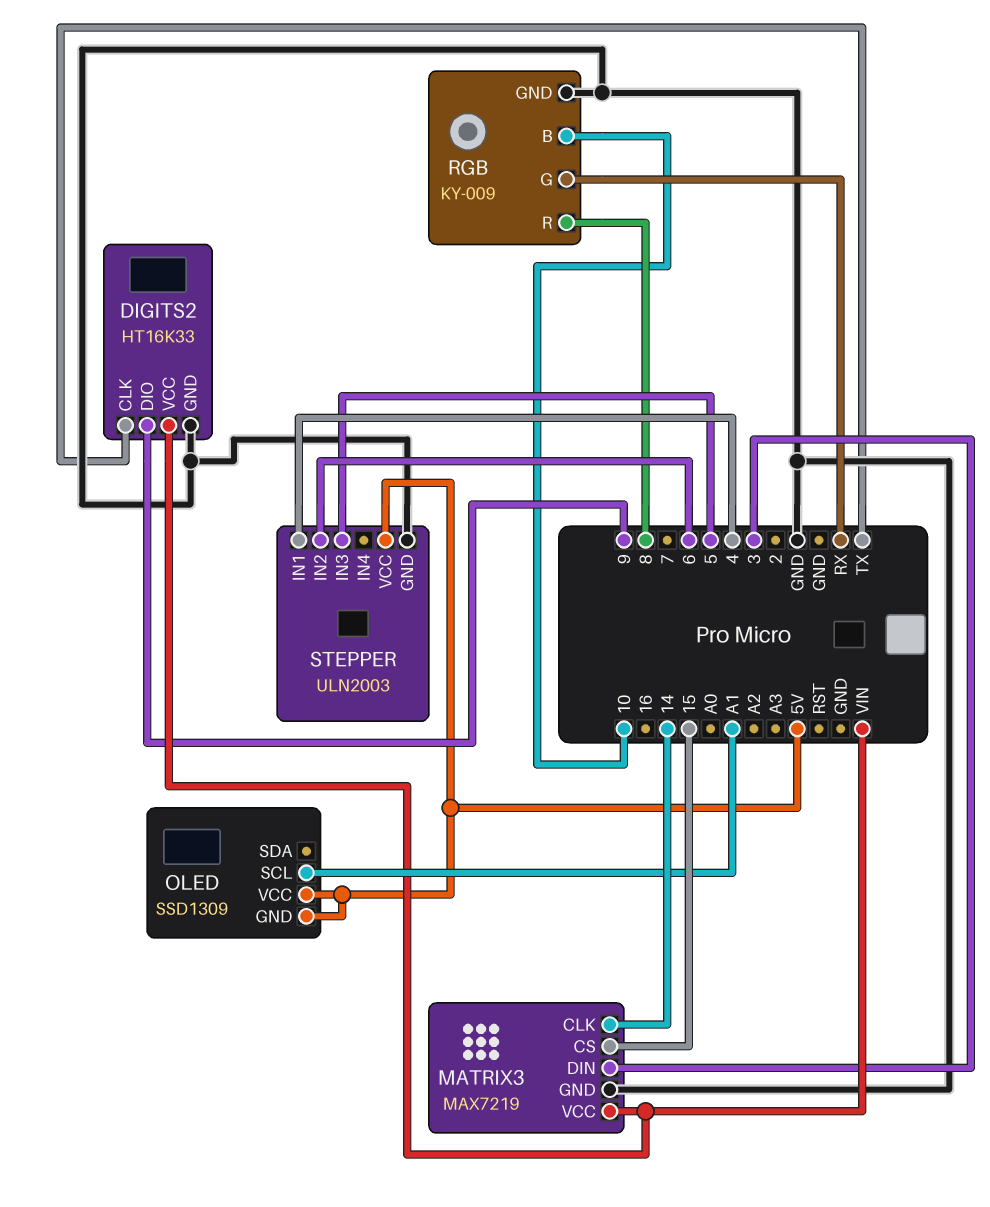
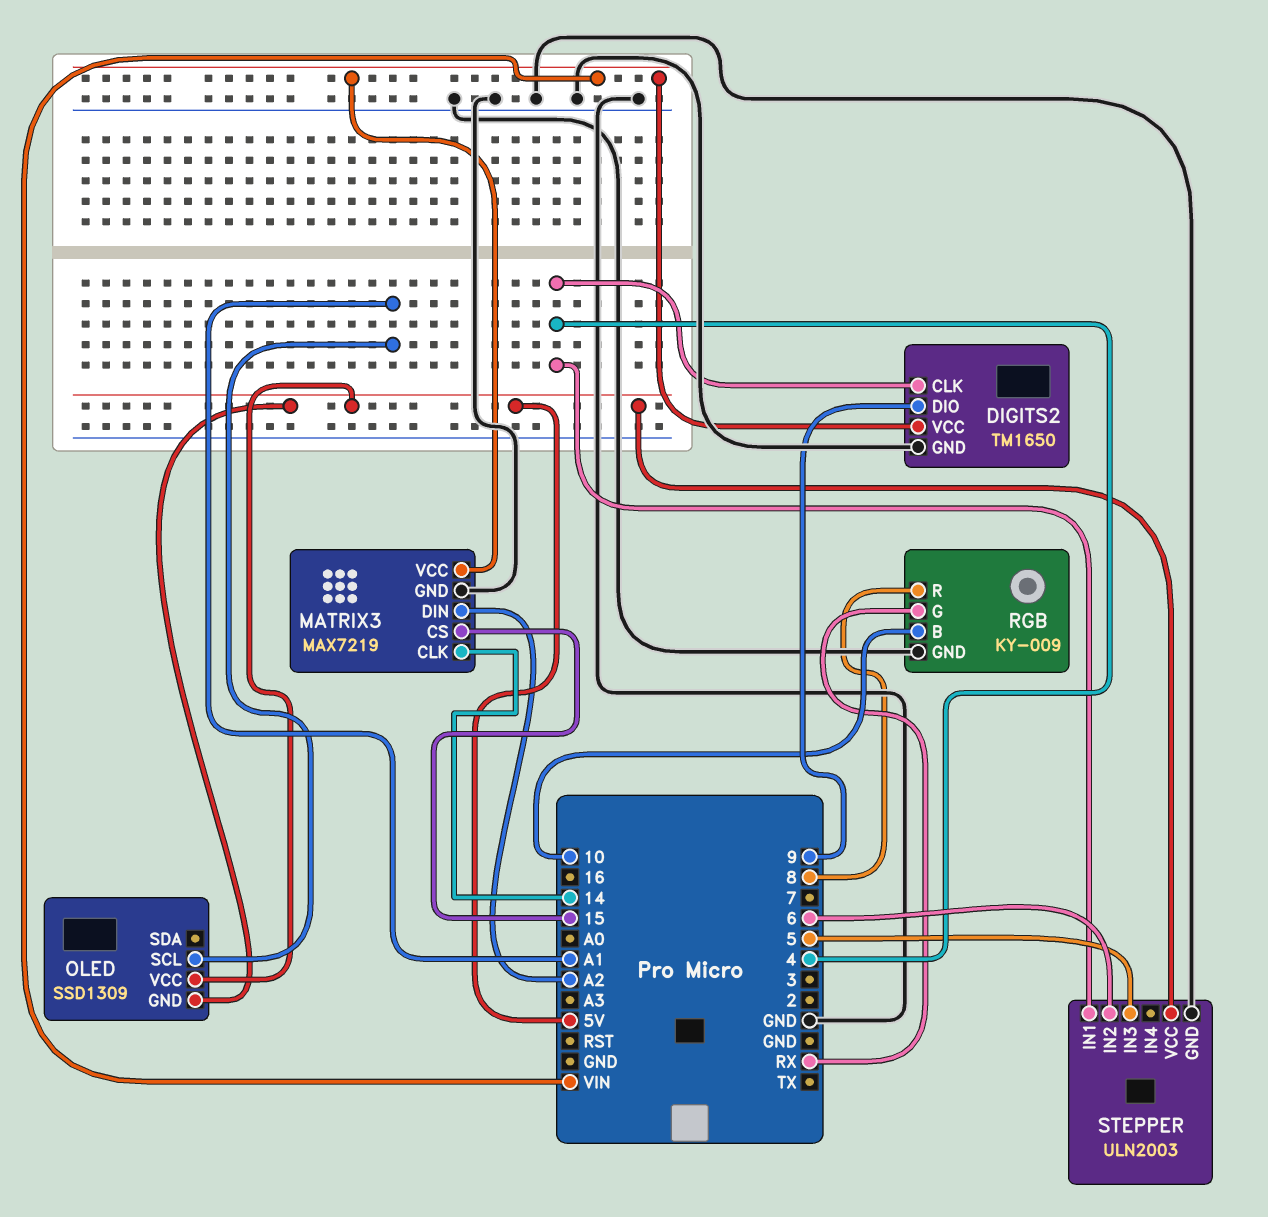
DIGITS2: HT16K33 -> TM1650
DIGITS2 pin CLK: TX -> 4
MATRIX3 pin DIN: 3 -> A2

